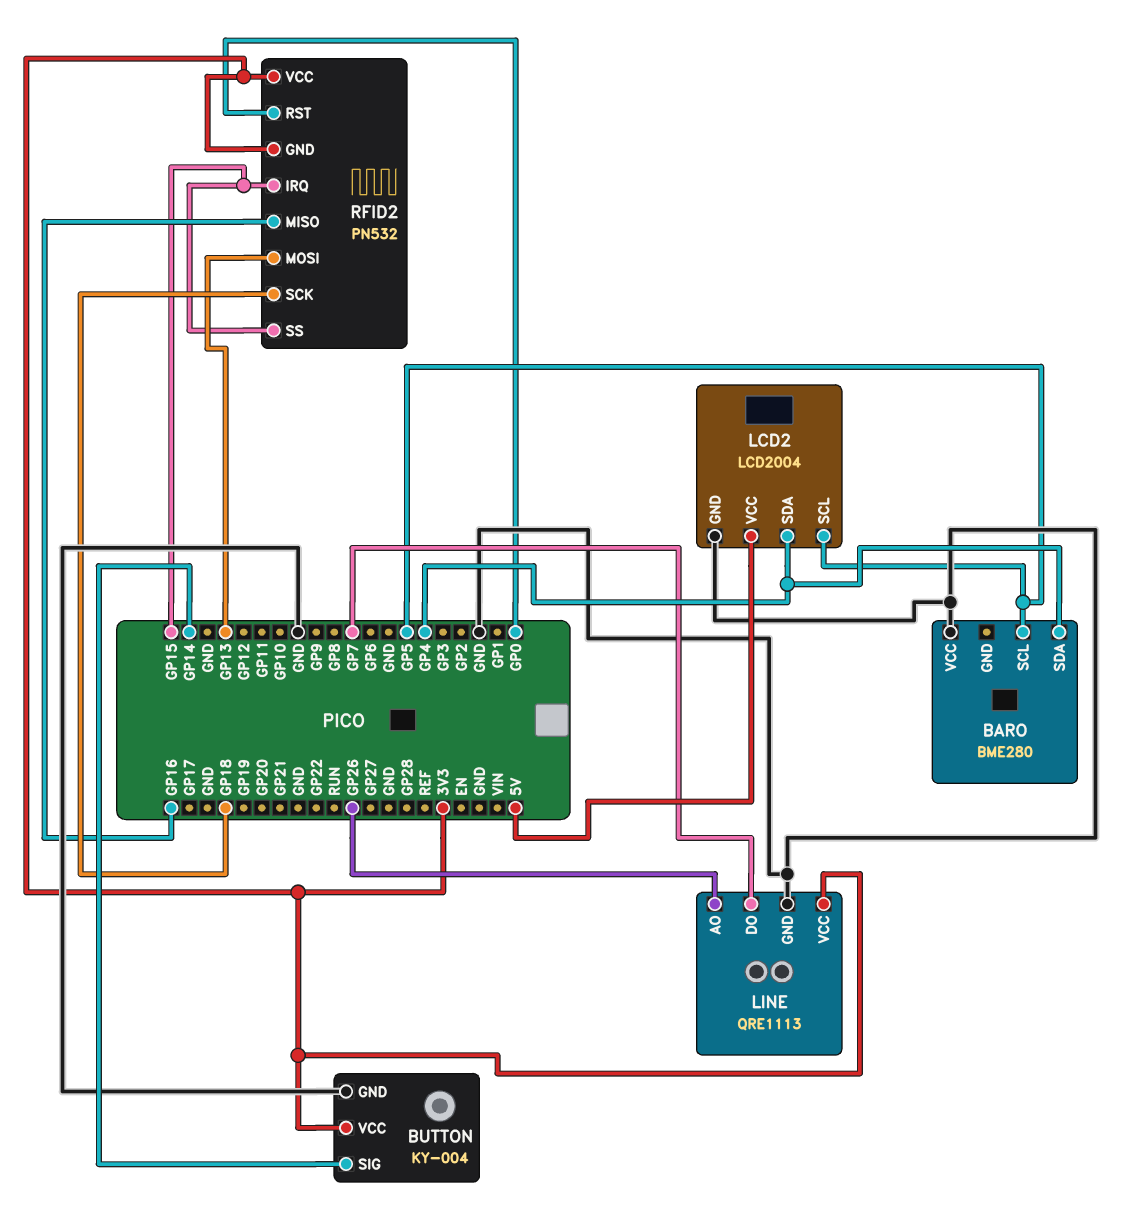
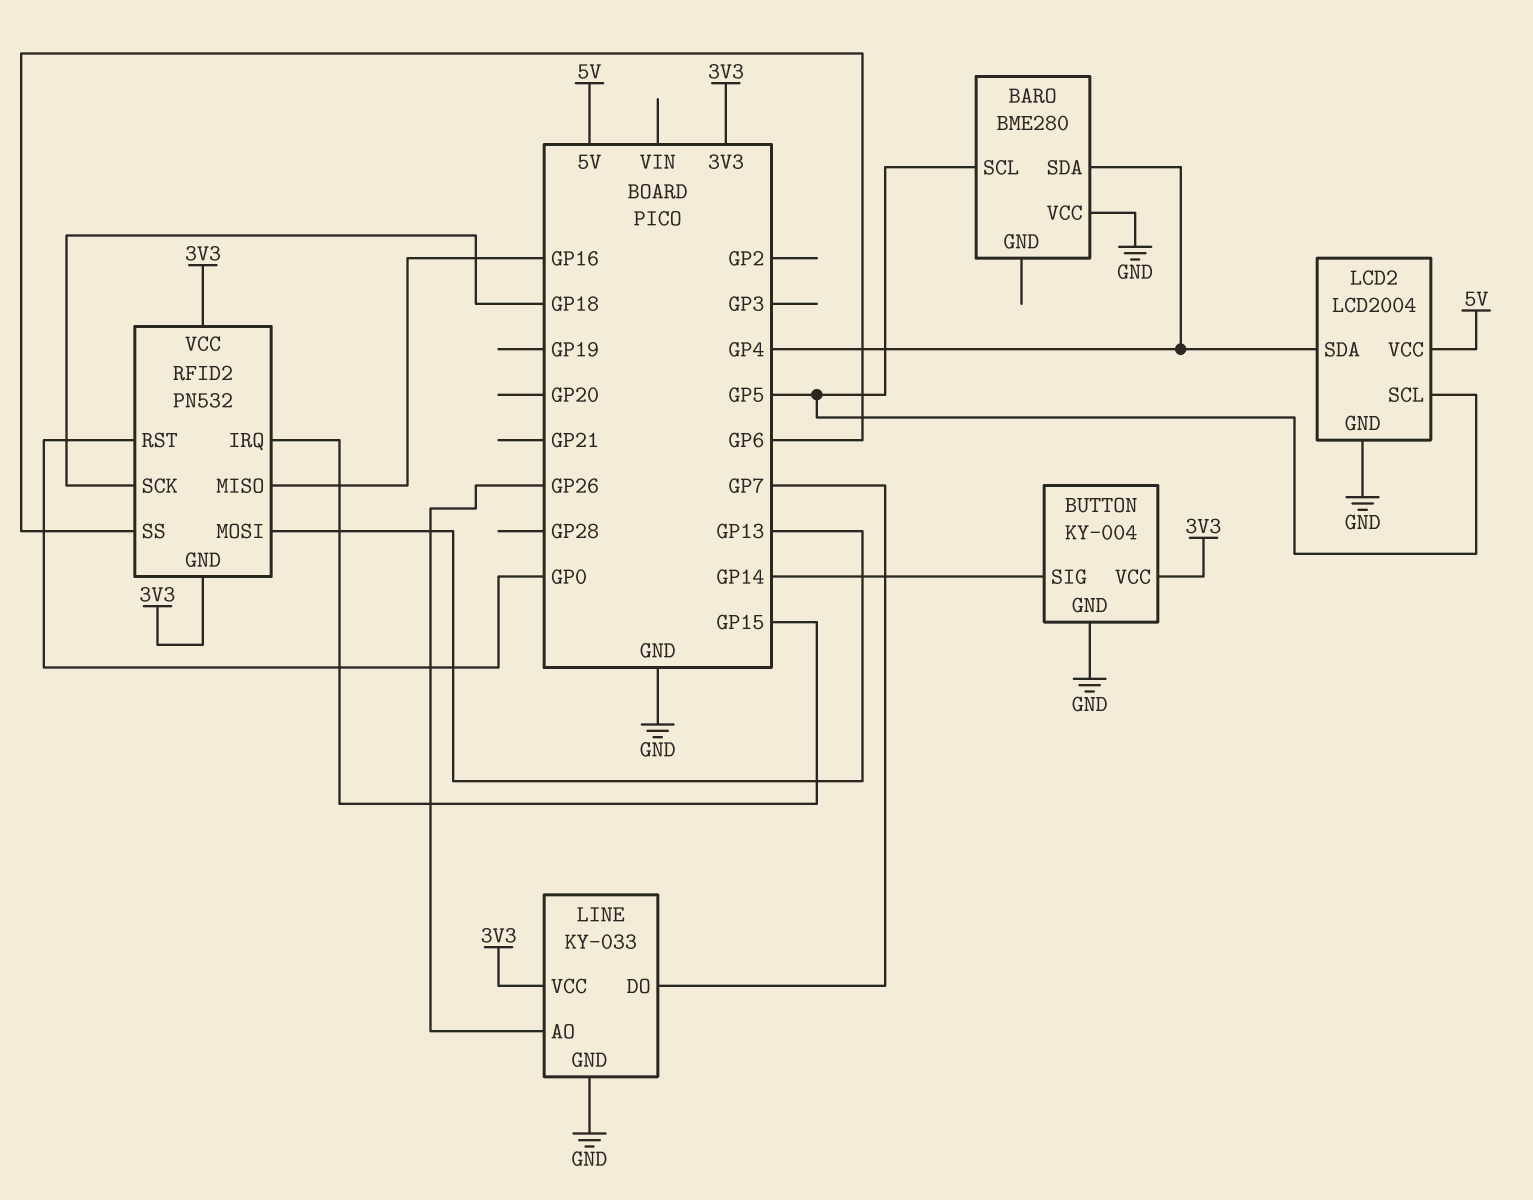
LINE: QRE1113 -> KY-033
RFID2 pin SS: GP15 -> GP6

